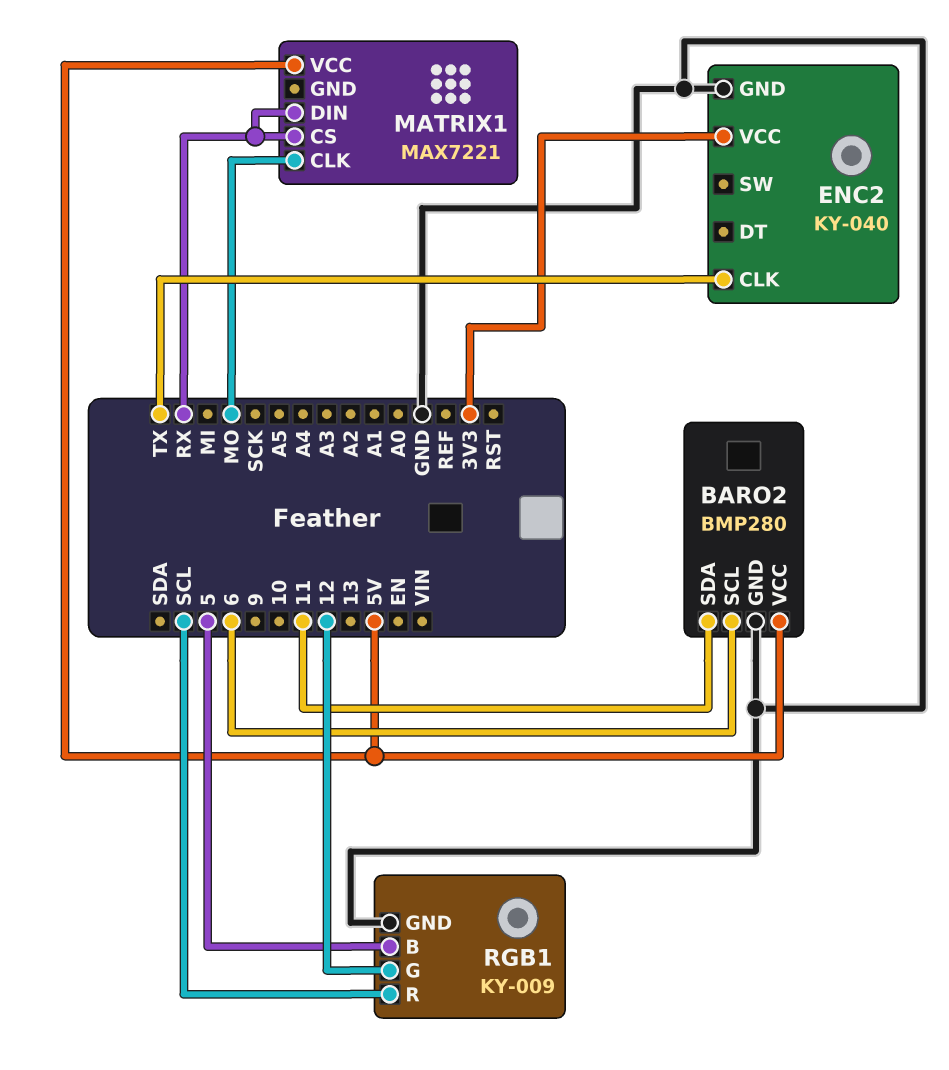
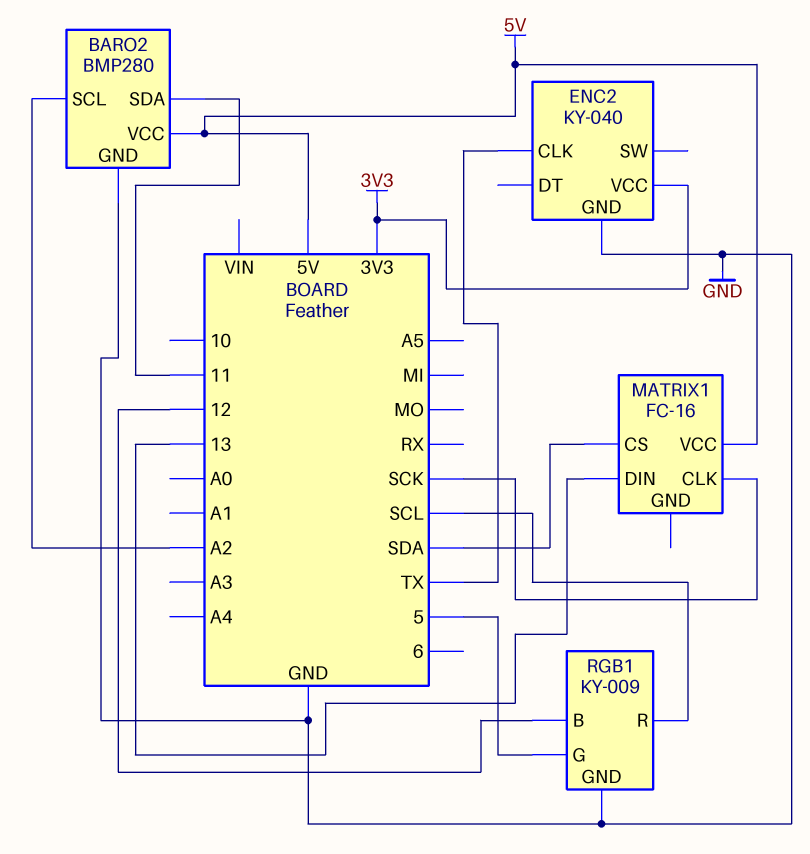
BARO2 pin SCL: 6 -> A2
MATRIX1: MAX7221 -> FC-16
MATRIX1 pin CLK: MO -> SCK
MATRIX1 pin CS: RX -> SDA
MATRIX1 pin DIN: RX -> 13
RGB1 pin B: 5 -> 12
RGB1 pin G: 12 -> 5

